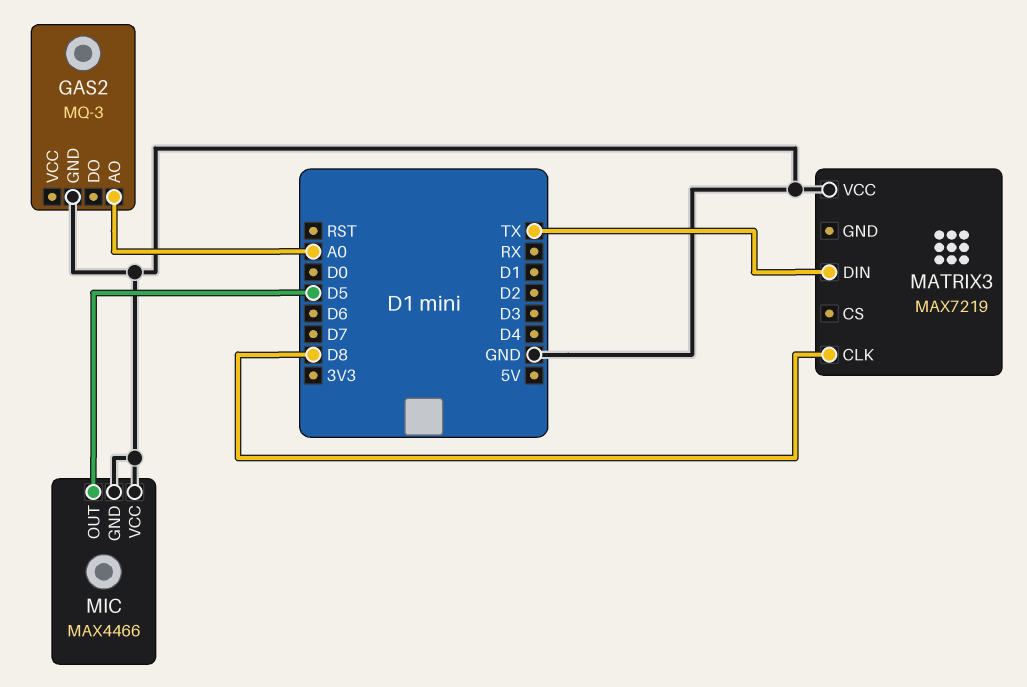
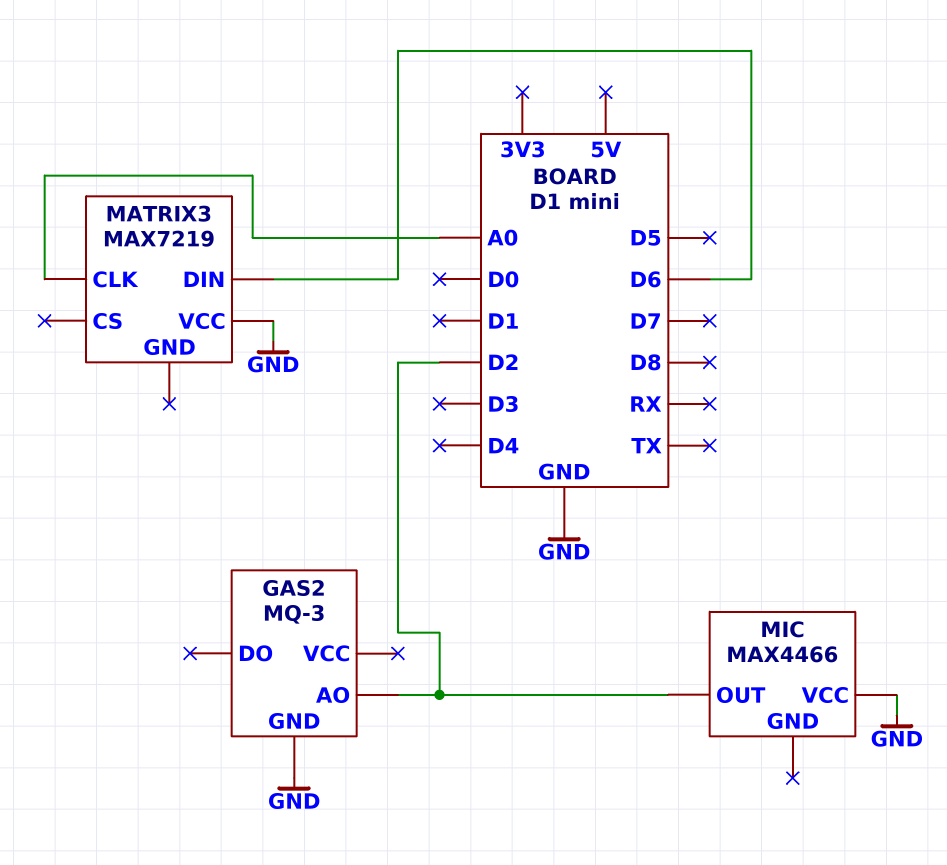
GAS2 pin AO: A0 -> D2
MATRIX3 pin CLK: D8 -> A0
MATRIX3 pin DIN: TX -> D6
MIC pin GND: GND -> none
MIC pin OUT: D5 -> D2

